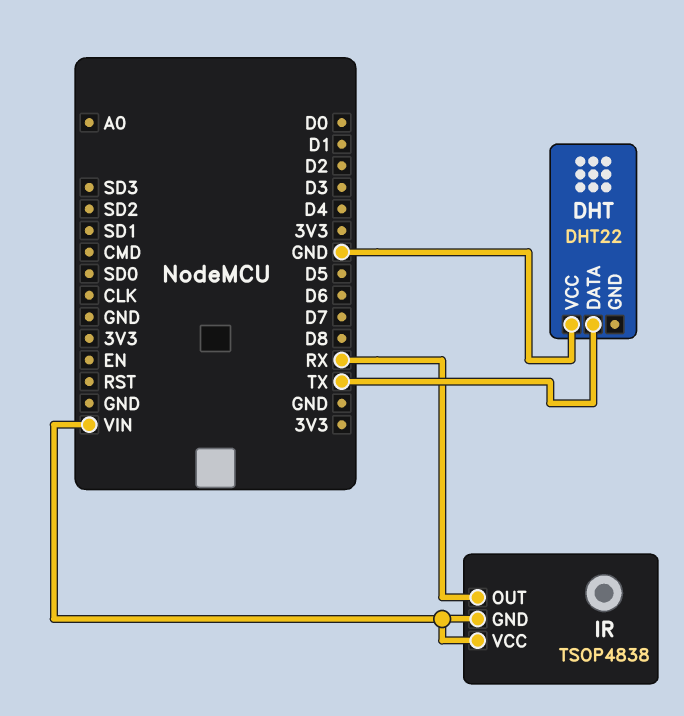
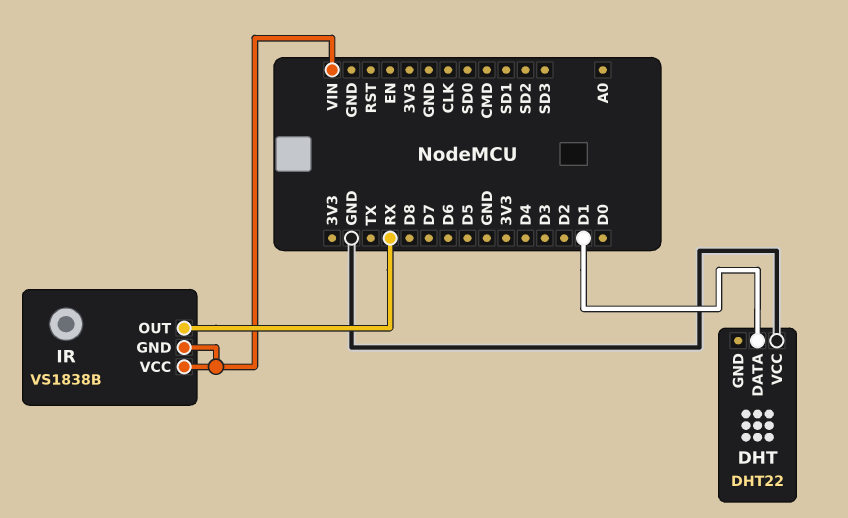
DHT pin DATA: TX -> D1
IR: TSOP4838 -> VS1838B

